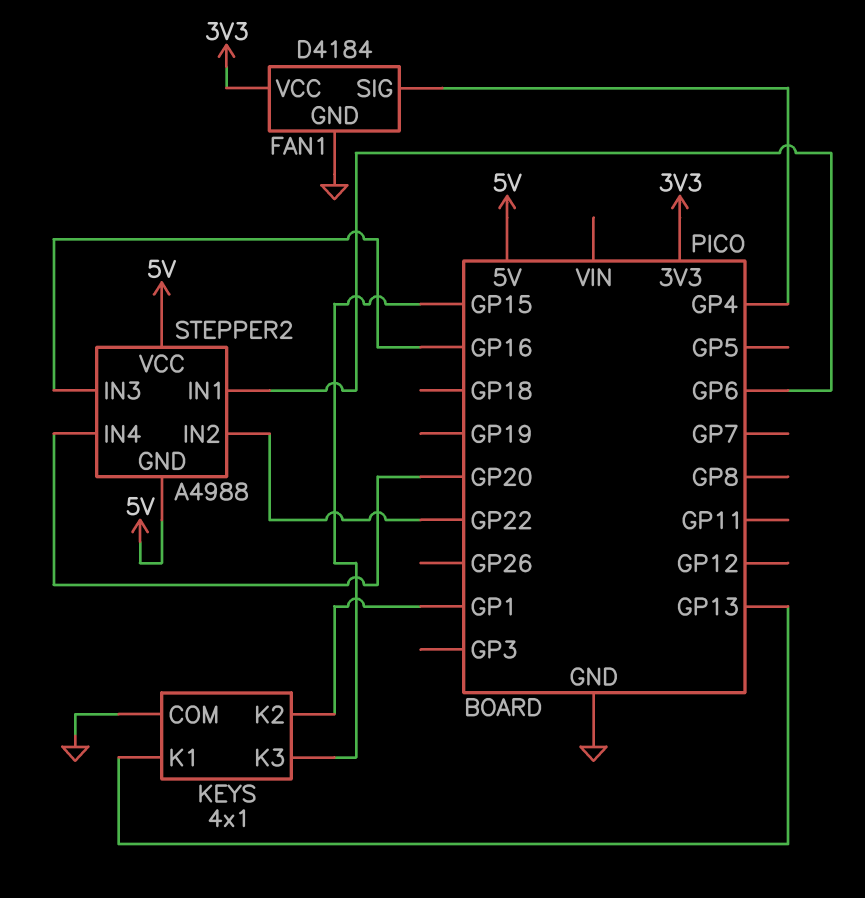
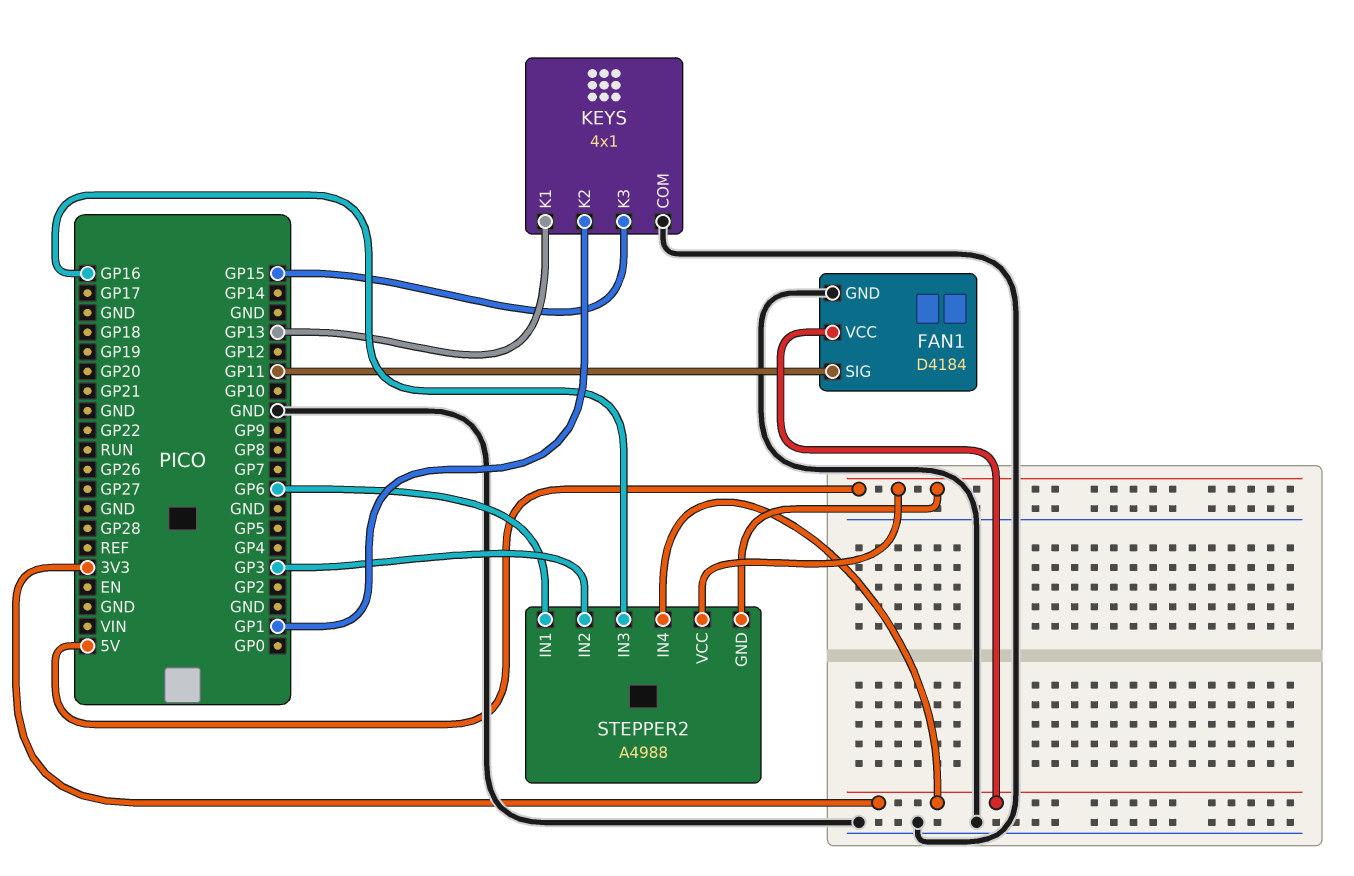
FAN1 pin SIG: GP4 -> GP11
STEPPER2 pin IN2: GP22 -> GP3
STEPPER2 pin IN4: GP20 -> 3V3

